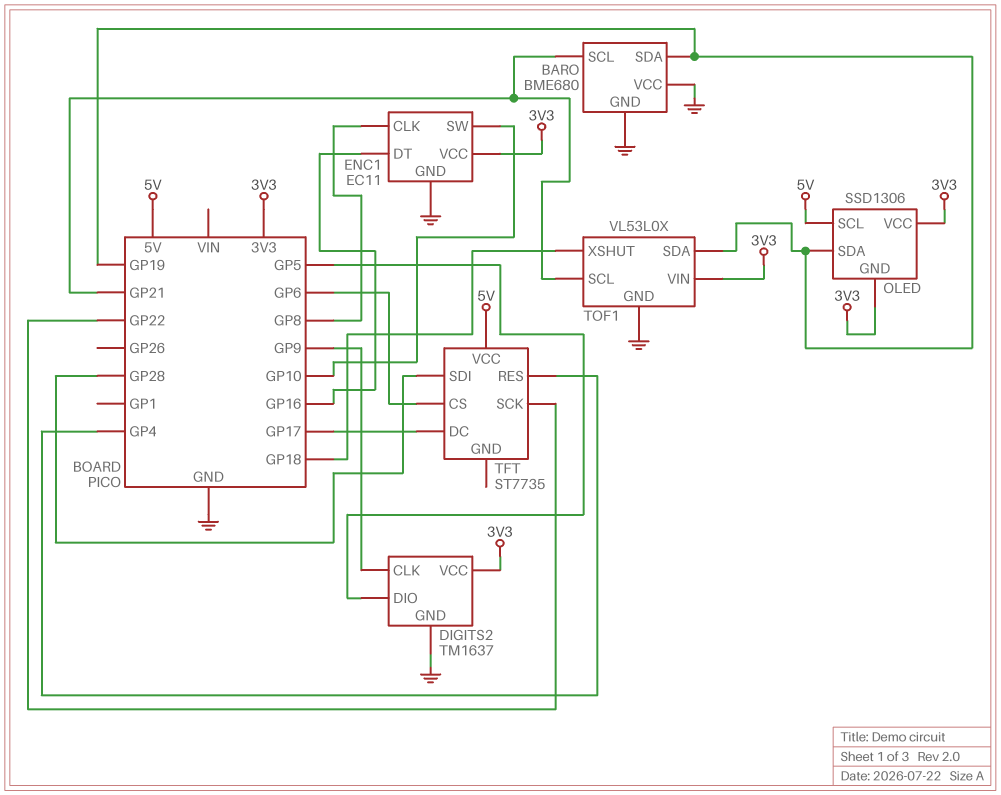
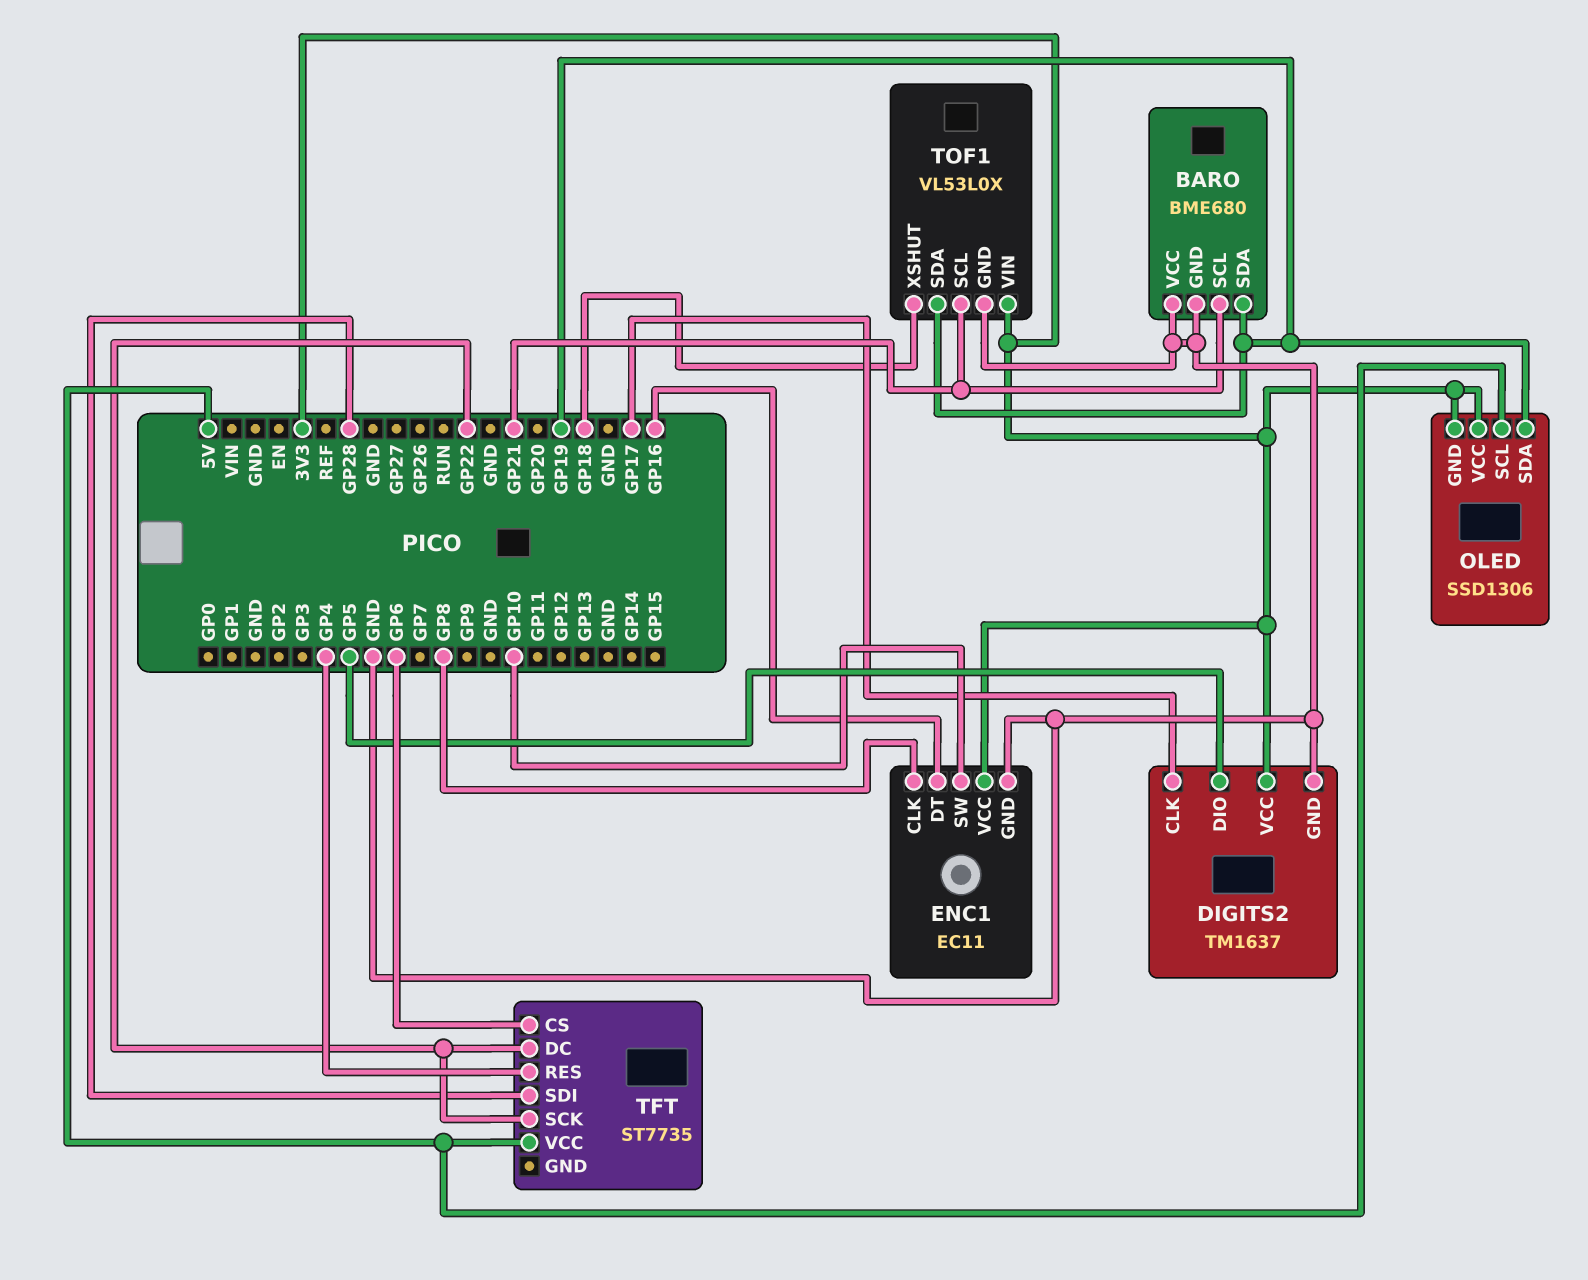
DIGITS2 pin CLK: GP9 -> GP17
TFT pin DC: GP17 -> GP22

